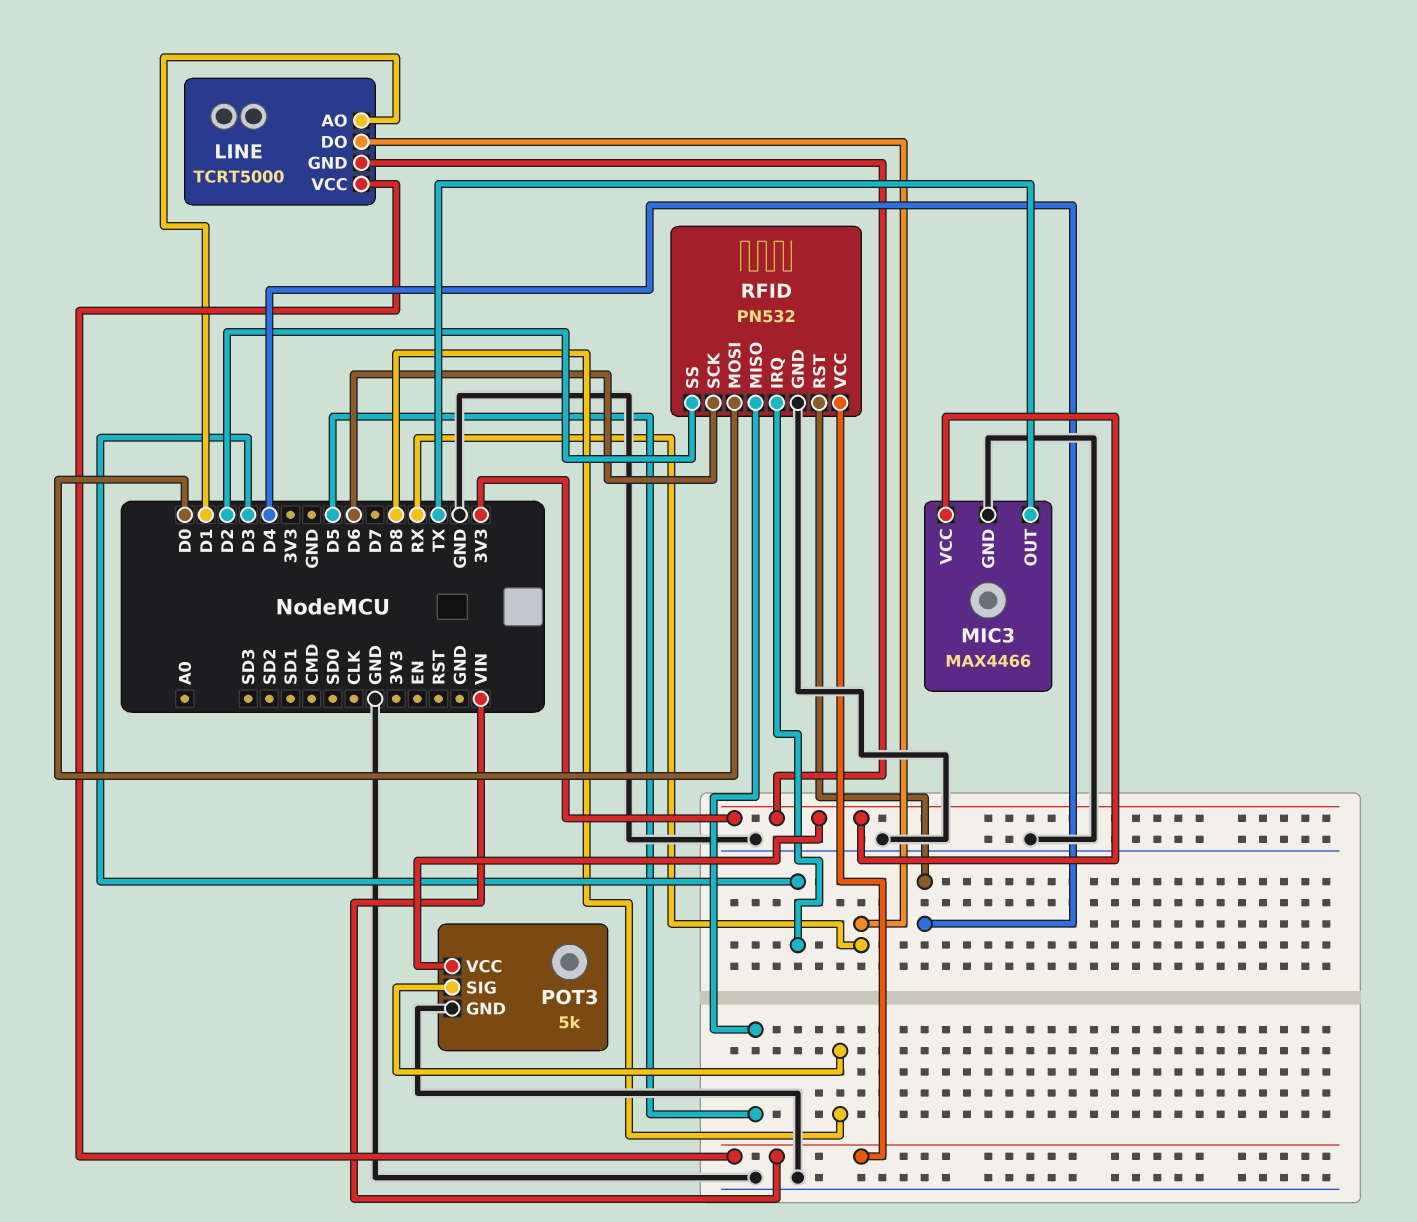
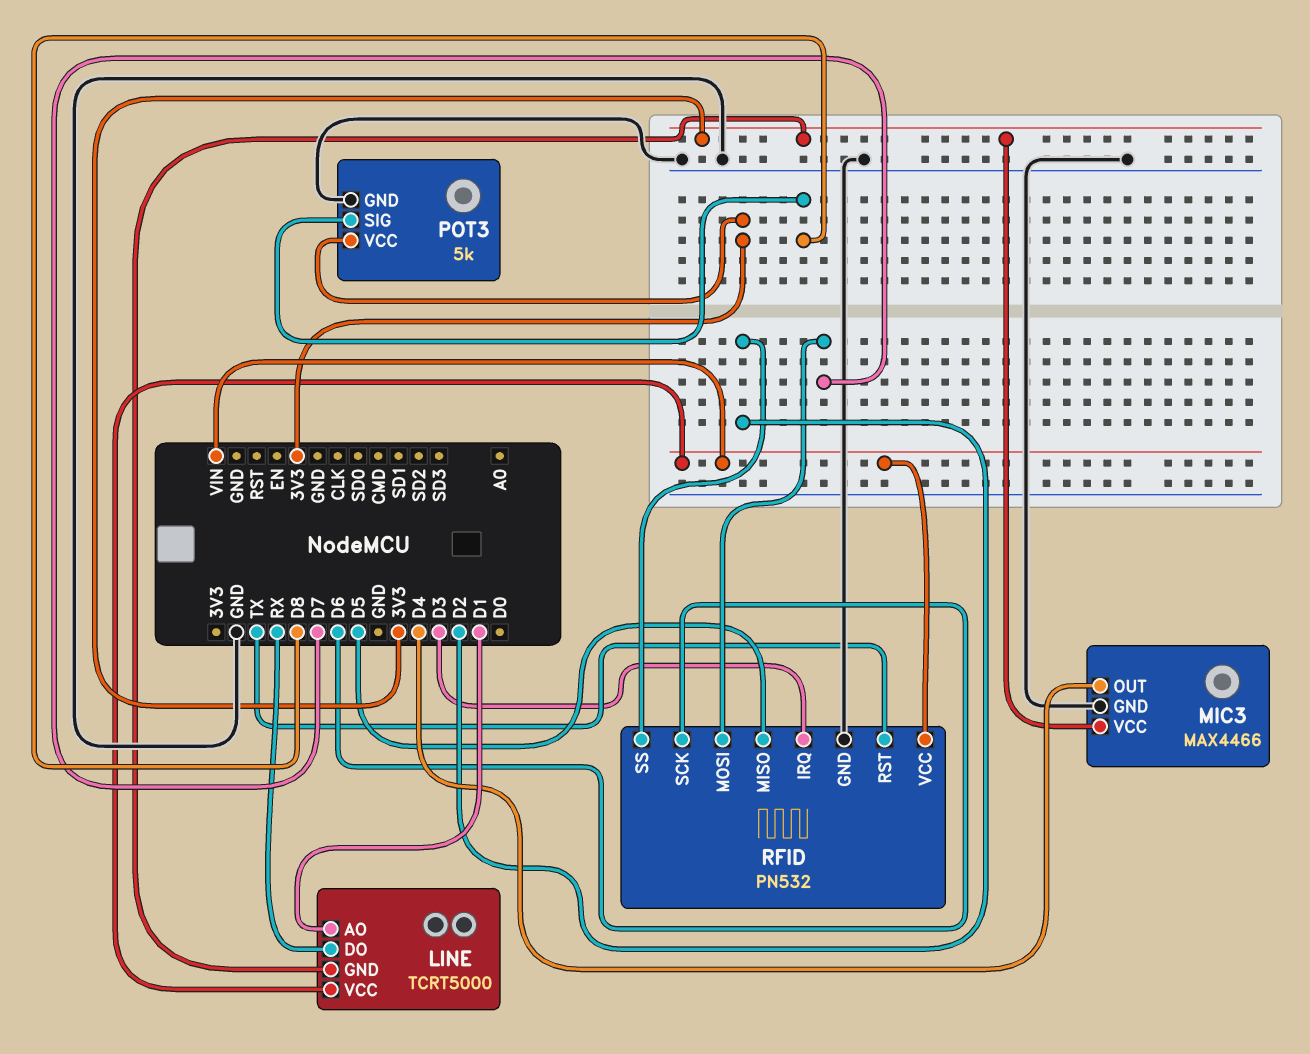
MIC3 pin OUT: TX -> D4
RFID pin MOSI: D0 -> D7
RFID pin RST: D4 -> TX

